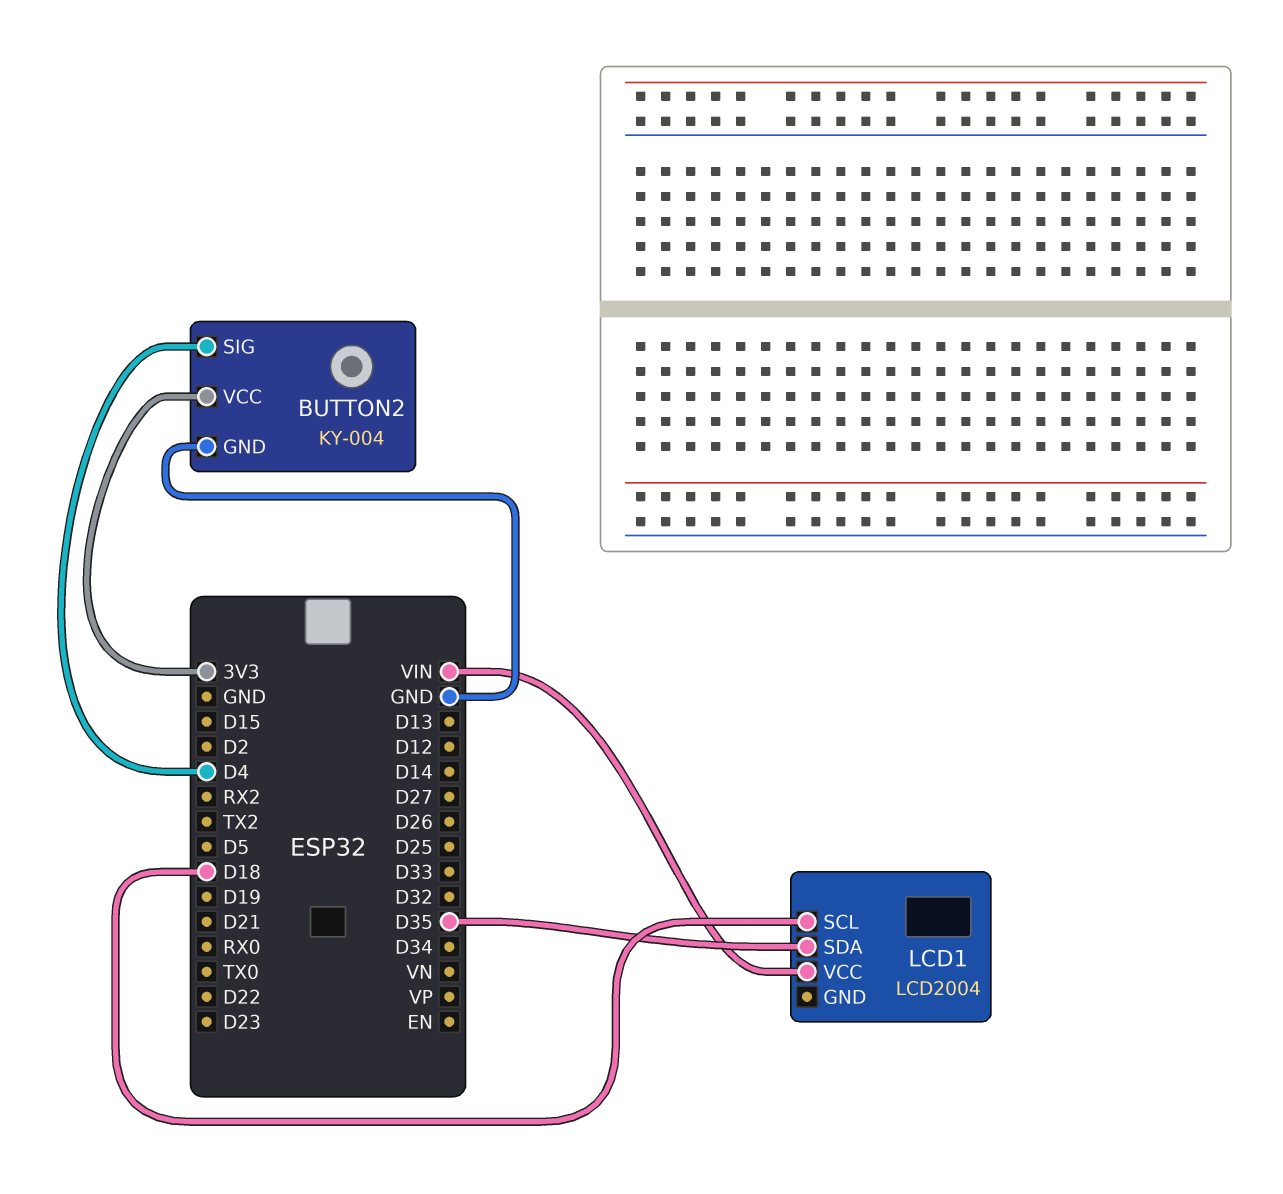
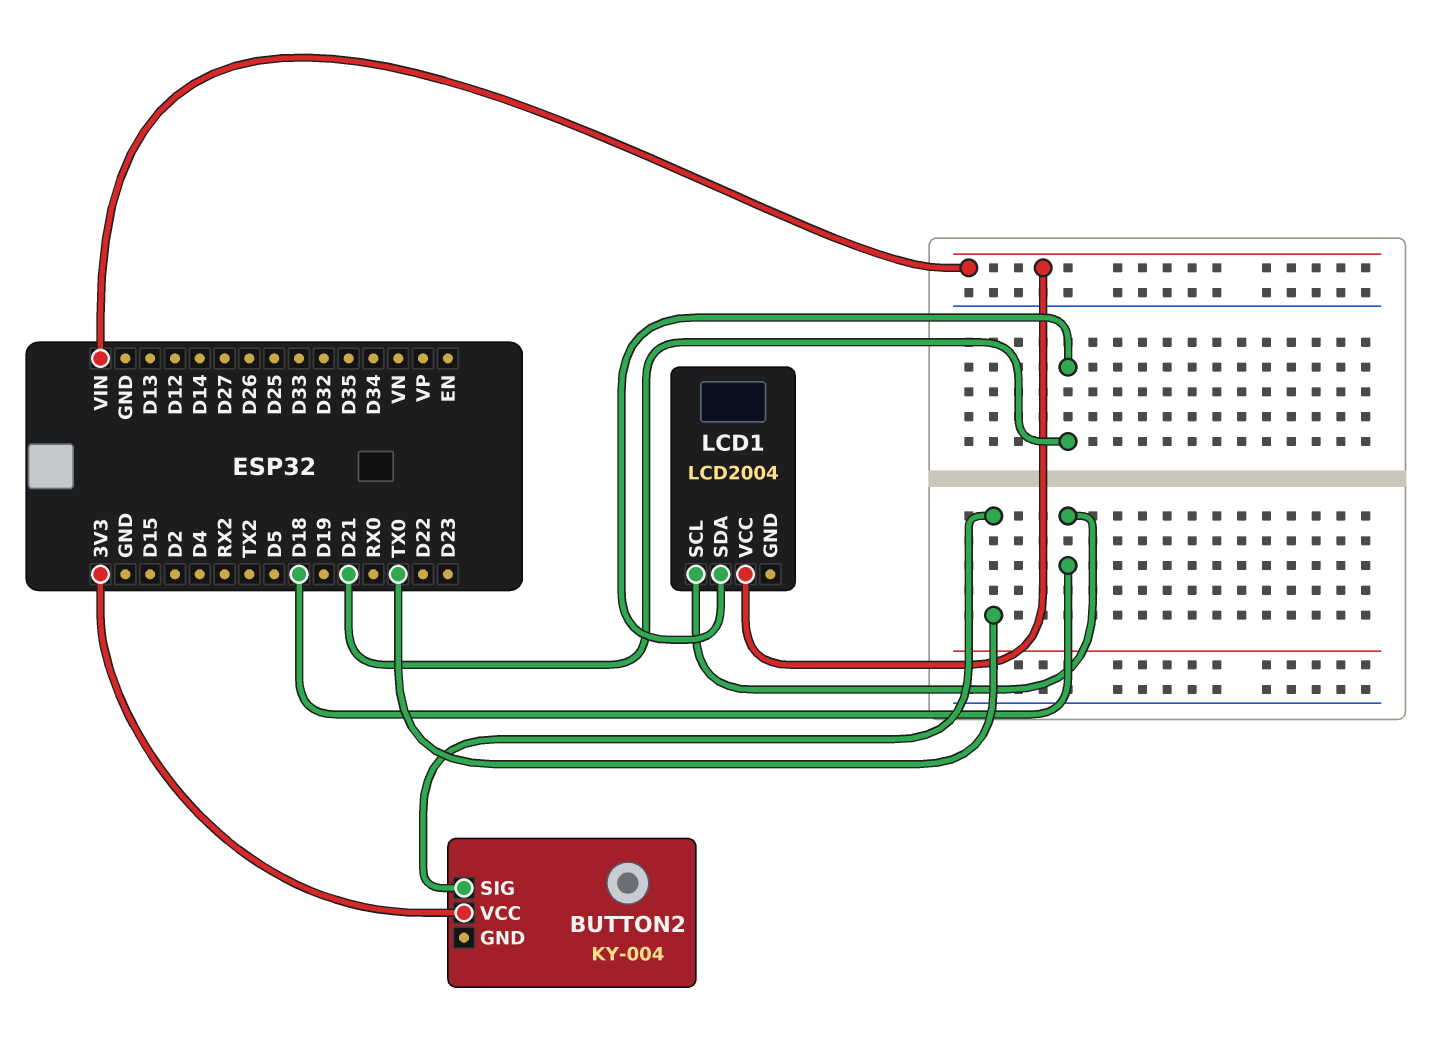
BUTTON2 pin GND: GND -> none
BUTTON2 pin SIG: D4 -> TX0
LCD1 pin SDA: D35 -> D21

